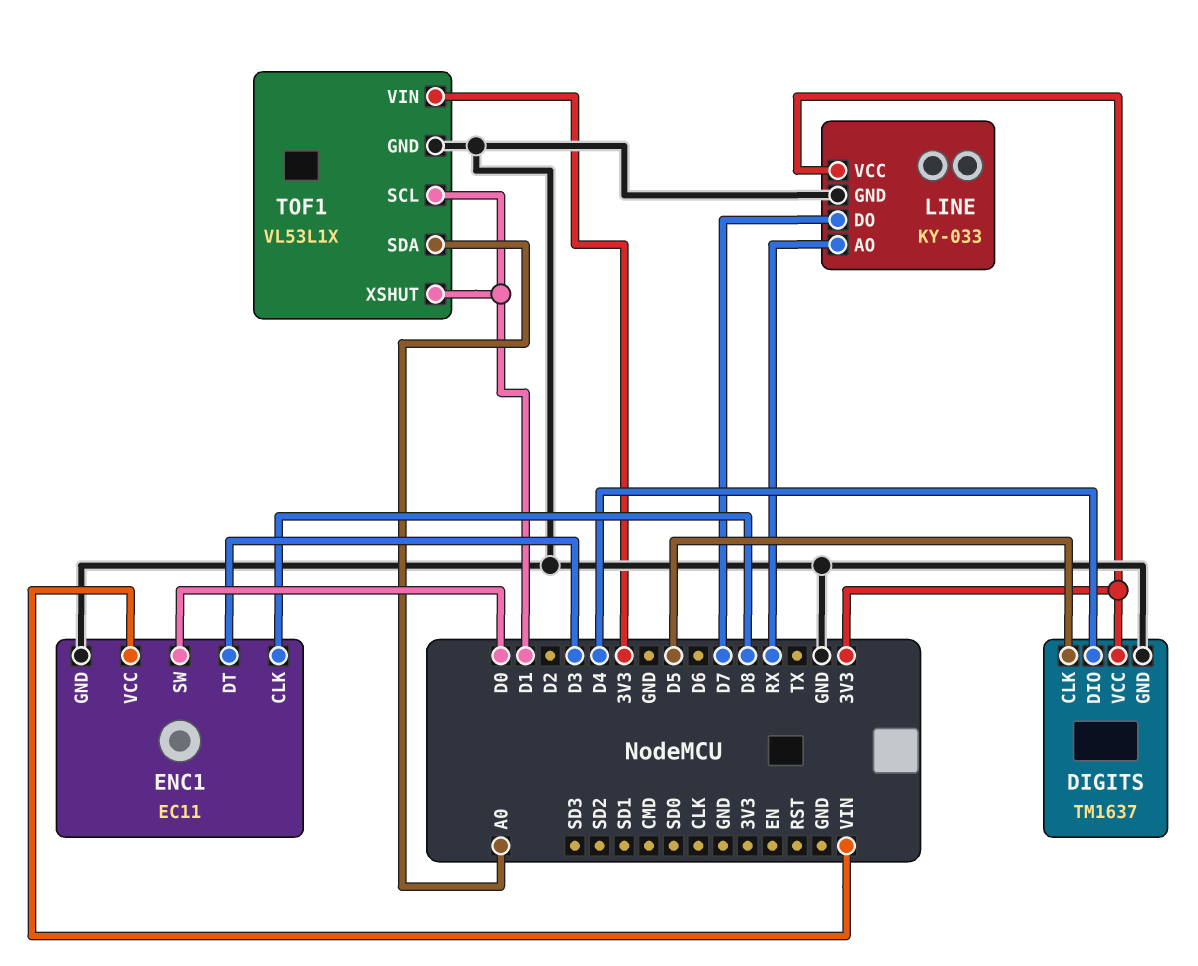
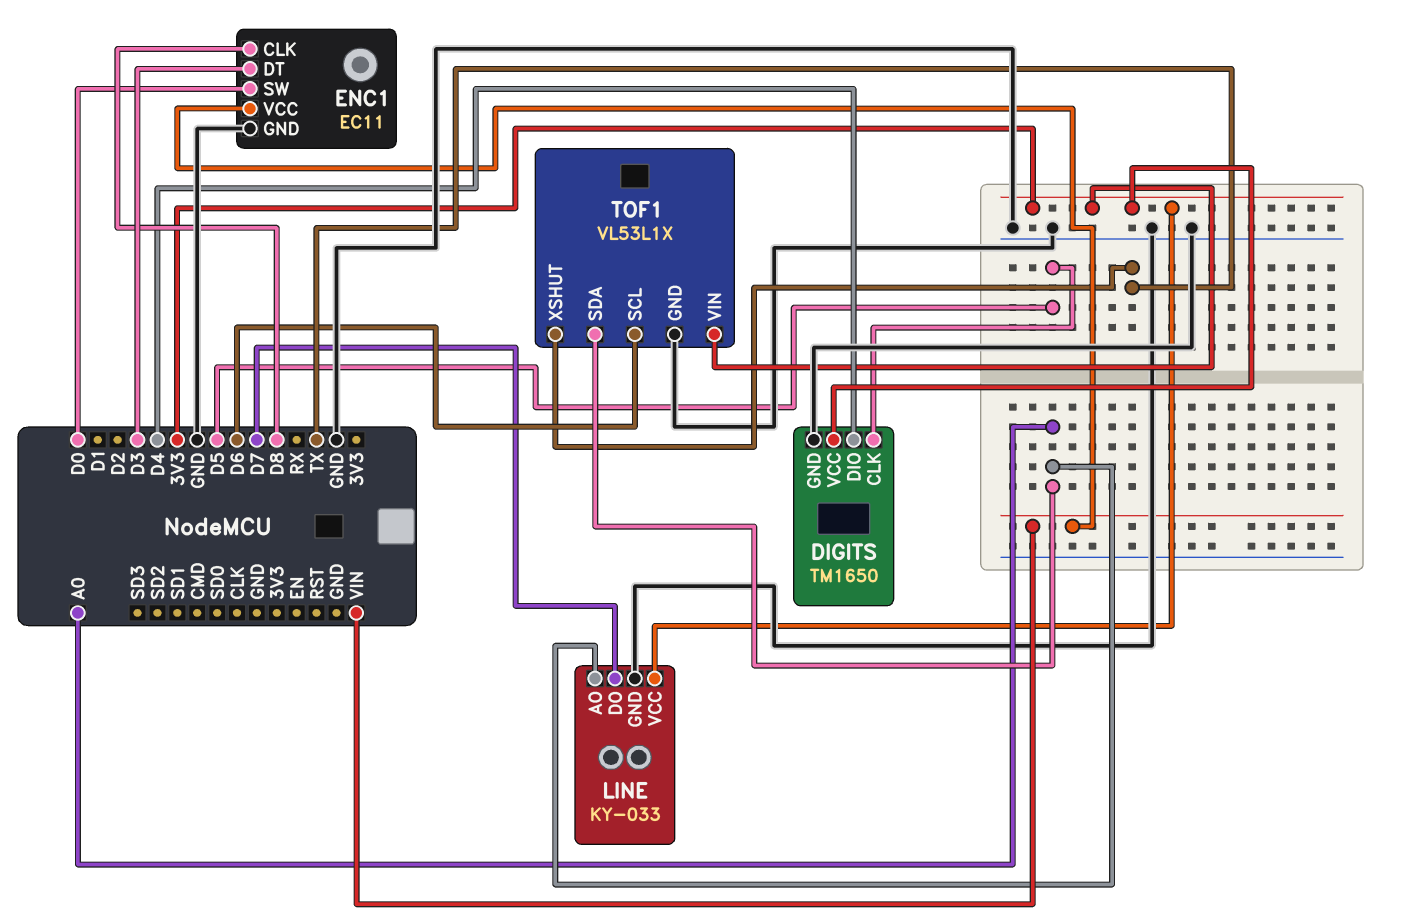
DIGITS: TM1637 -> TM1650
LINE pin AO: RX -> A0
TOF1 pin SCL: D1 -> D6
TOF1 pin XSHUT: D1 -> TX

